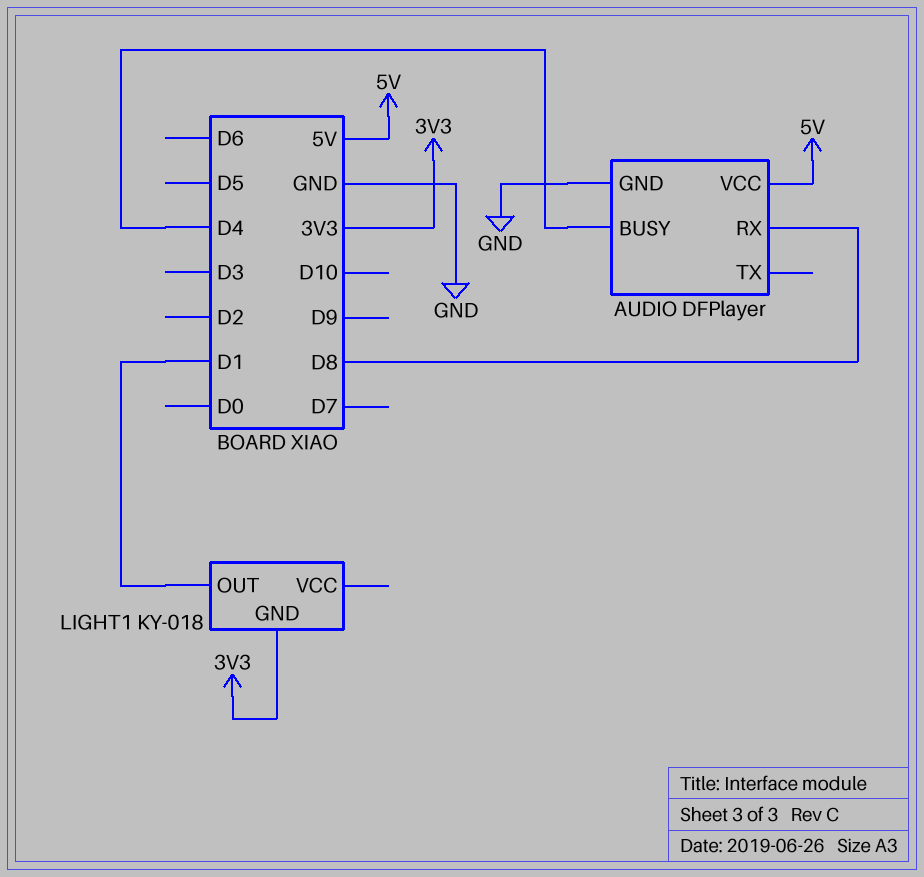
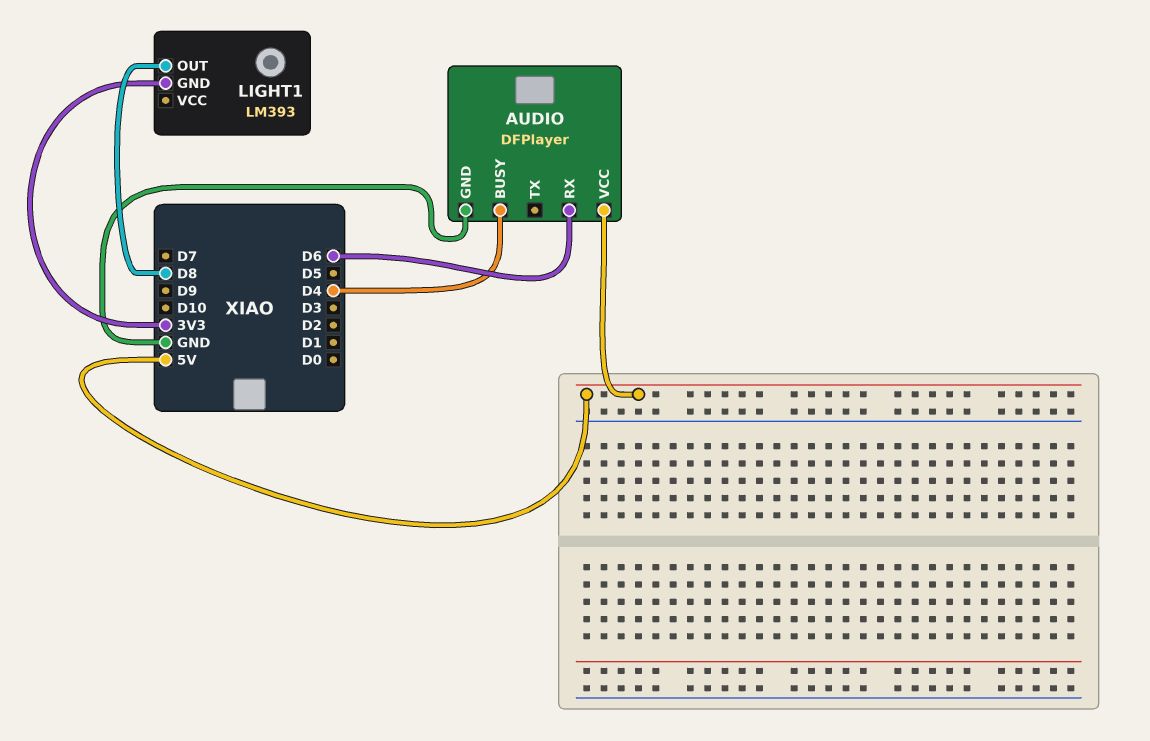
AUDIO pin RX: D8 -> D6
LIGHT1: KY-018 -> LM393
LIGHT1 pin OUT: D1 -> D8

